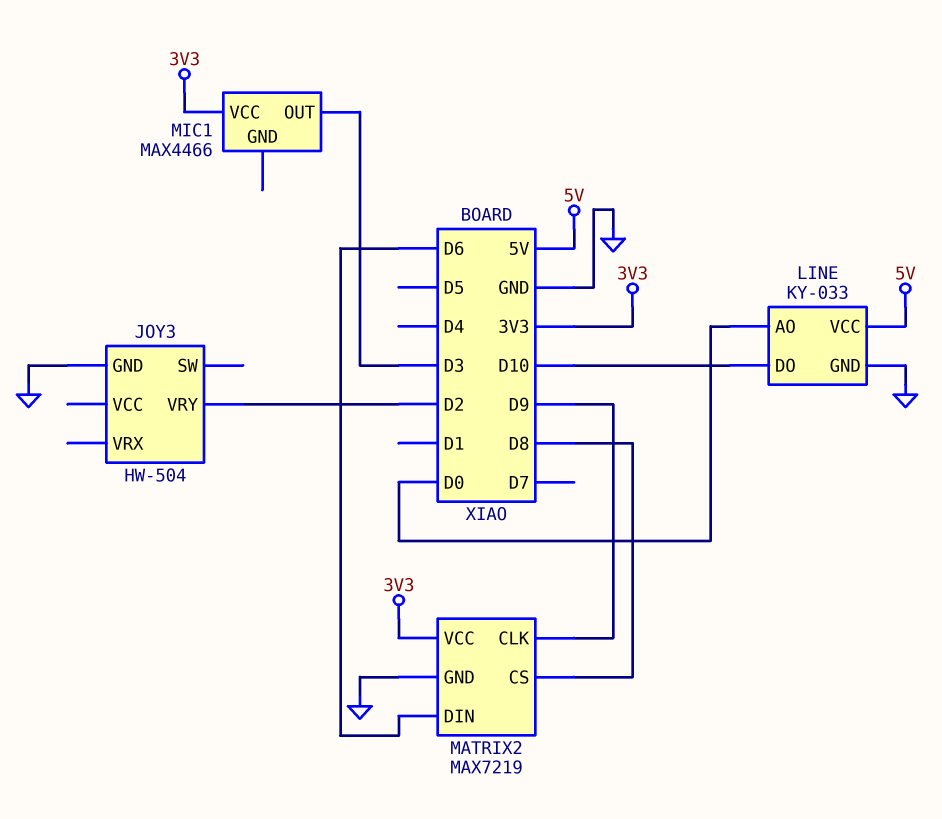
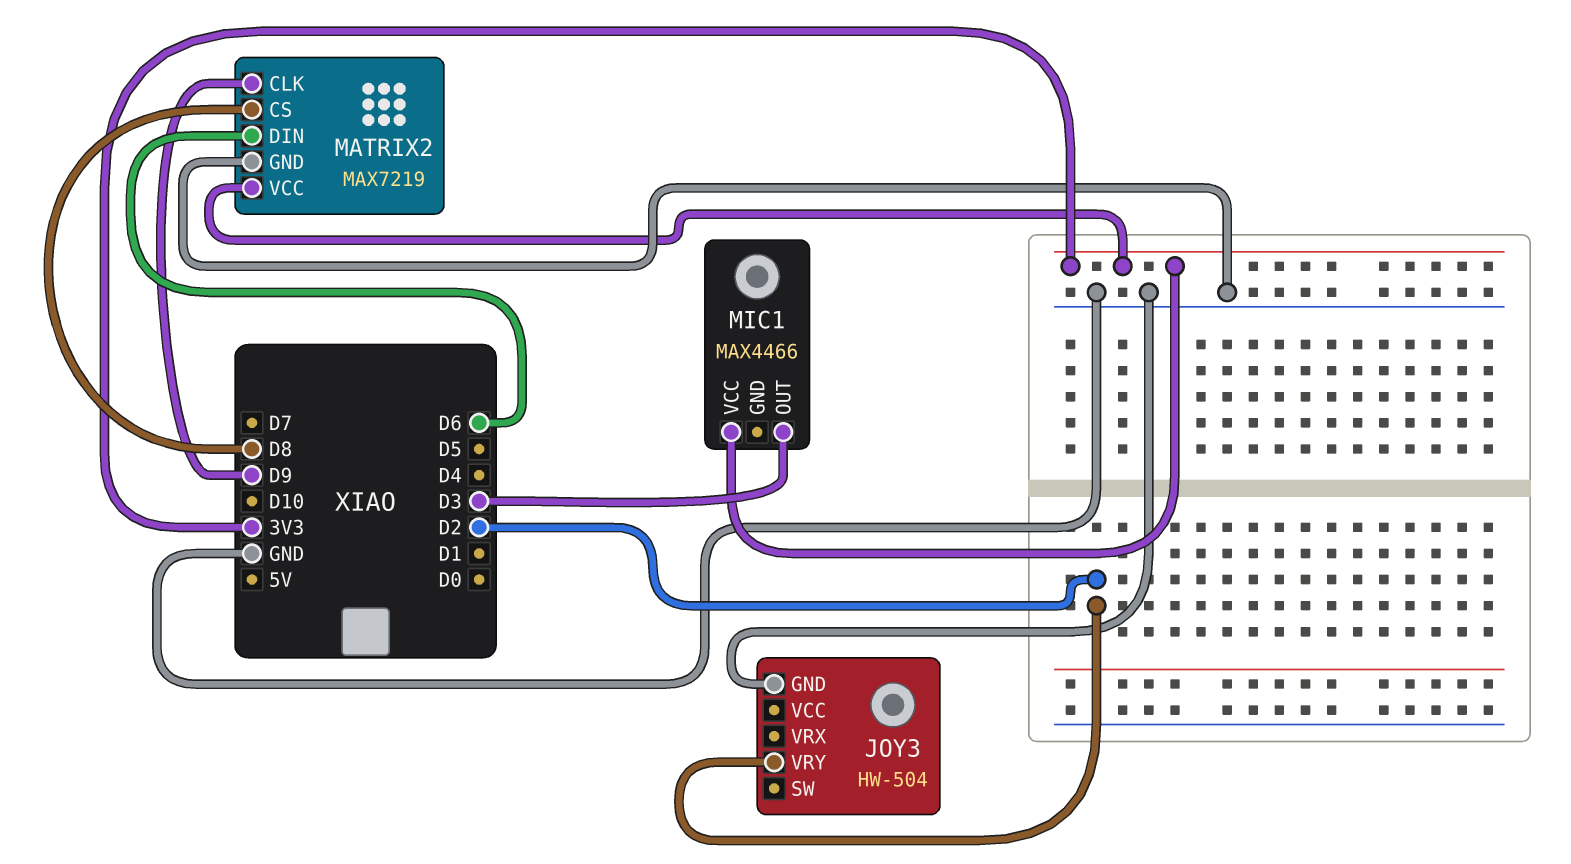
LINE: KY-033 -> none
LINE pin AO: D0 -> none
LINE pin DO: D10 -> none
LINE pin GND: GND -> none
LINE pin VCC: 5V -> none

